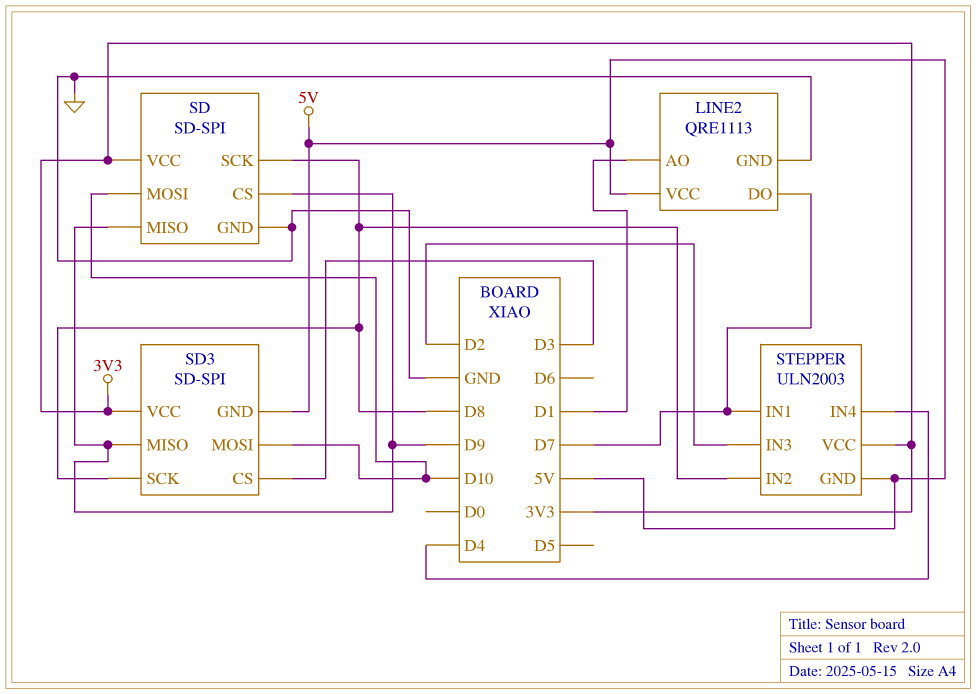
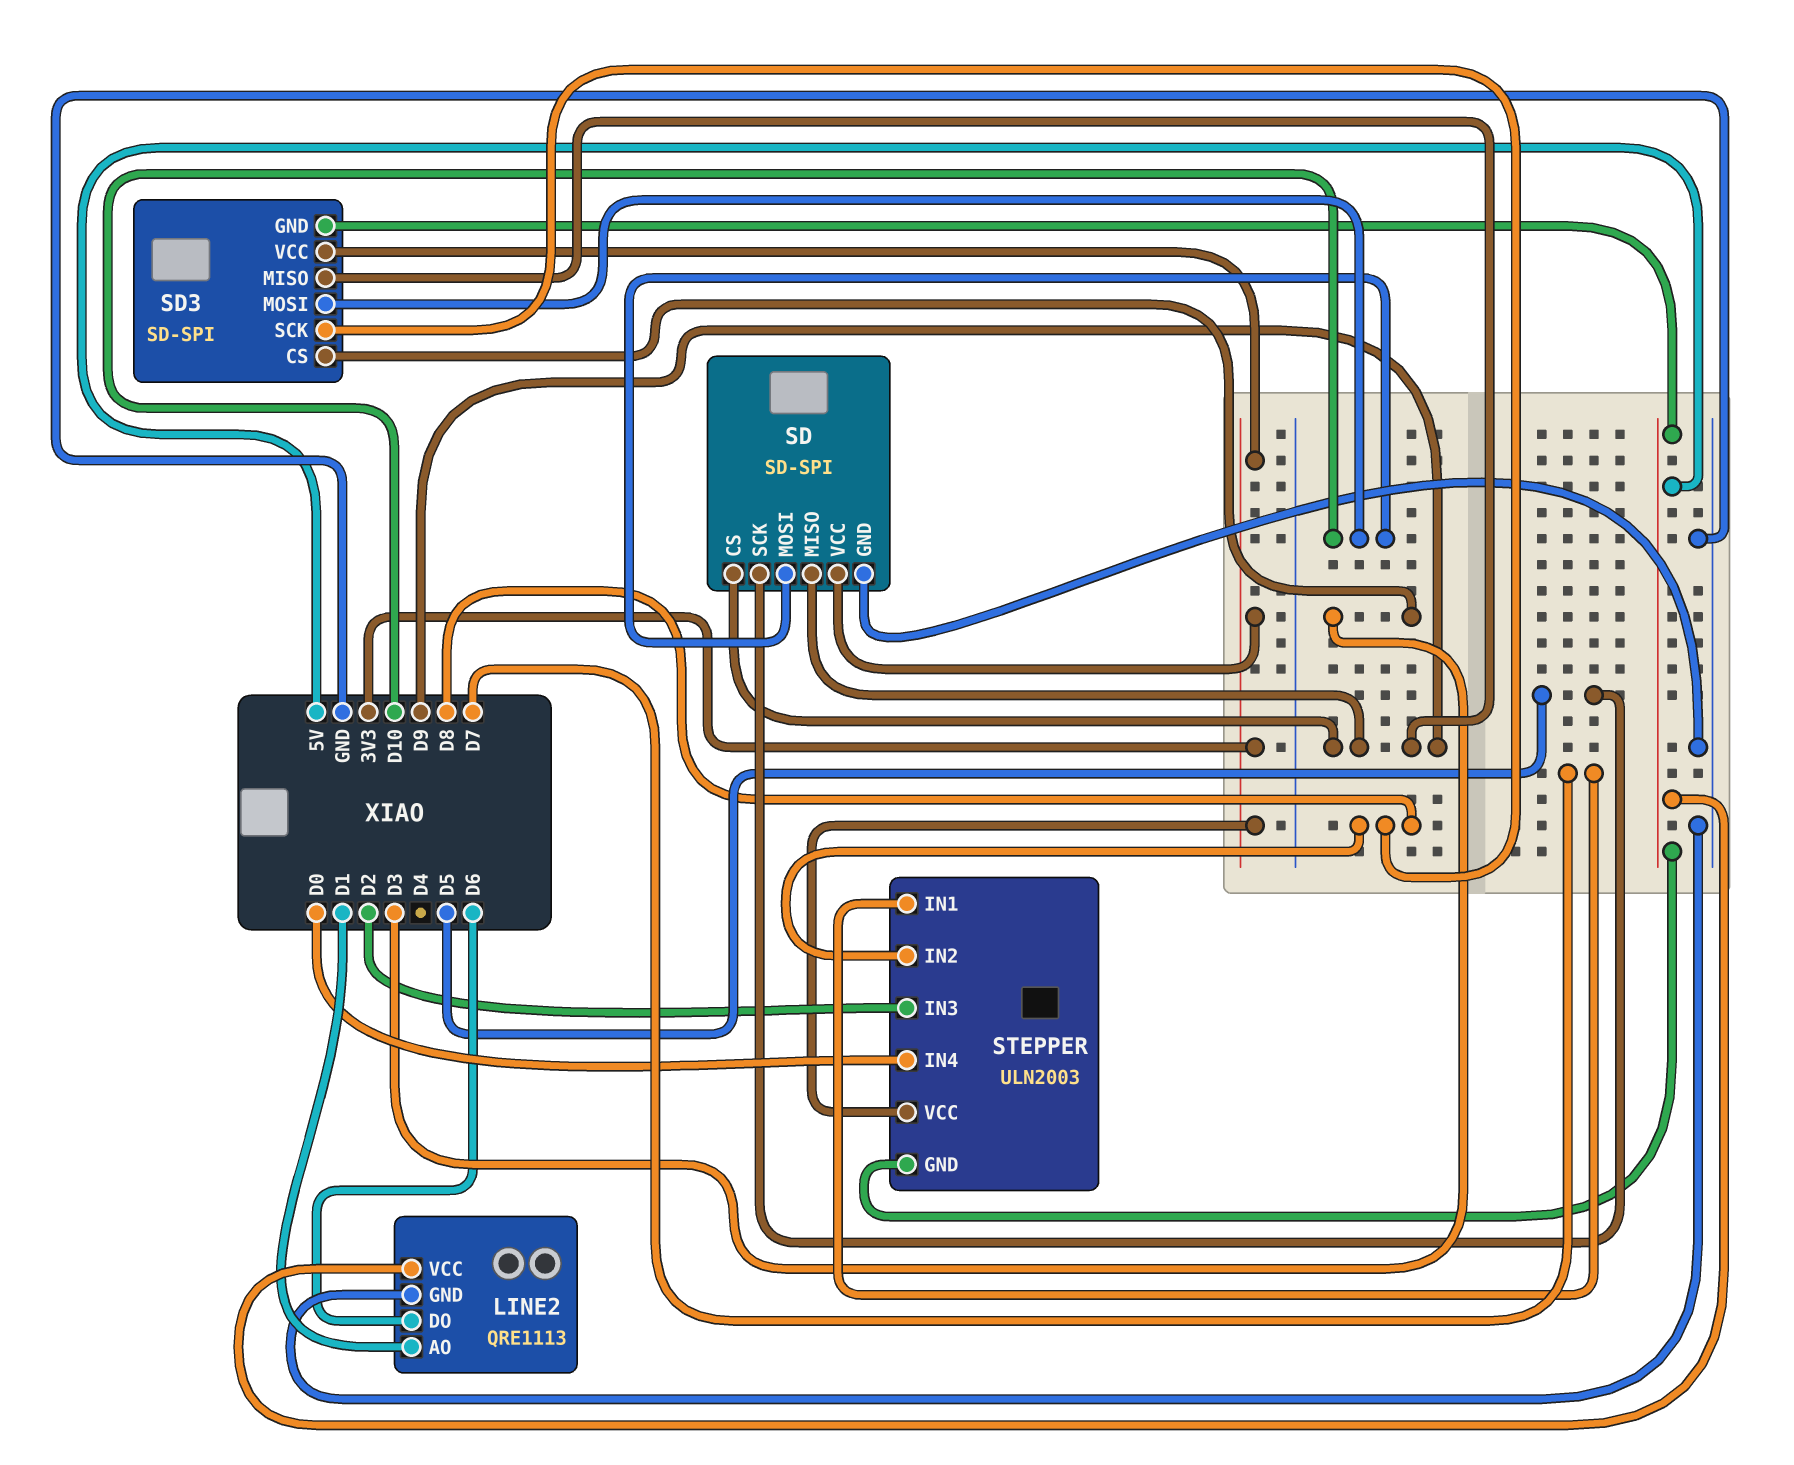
LINE2 pin DO: D7 -> D6
SD pin SCK: D8 -> D5
STEPPER pin IN4: D4 -> D0

